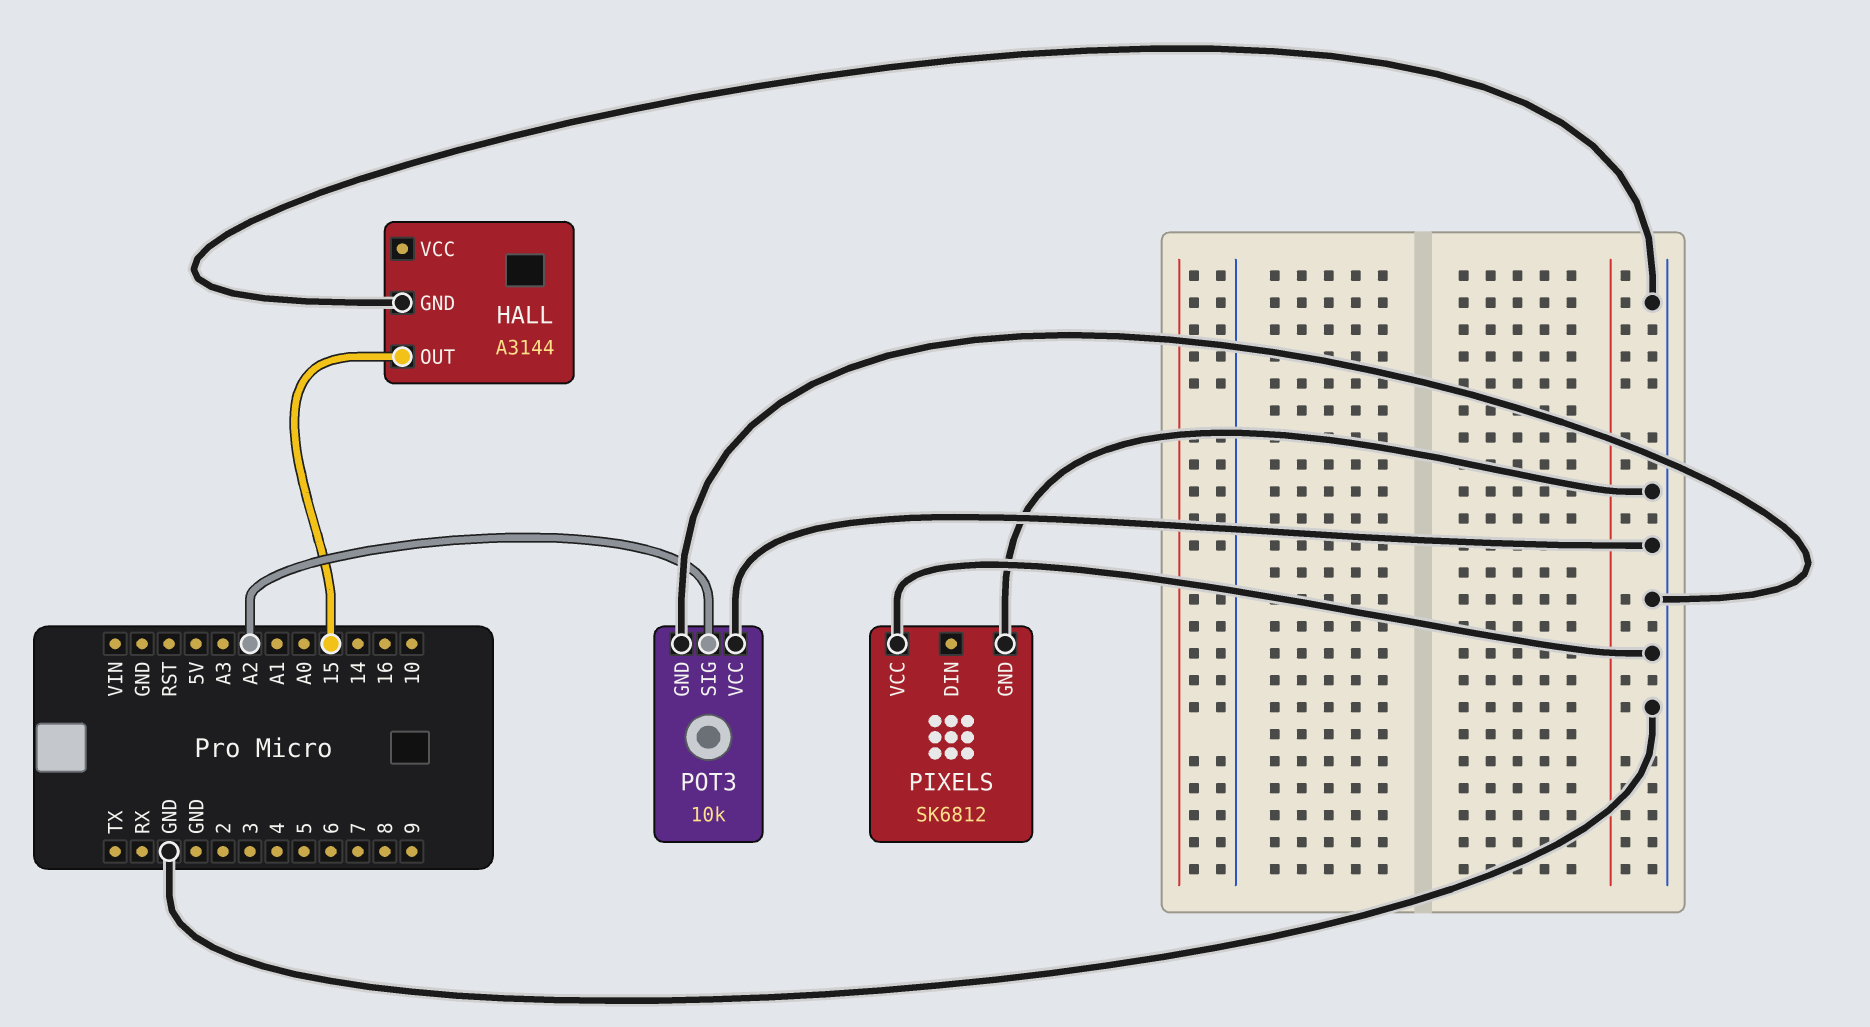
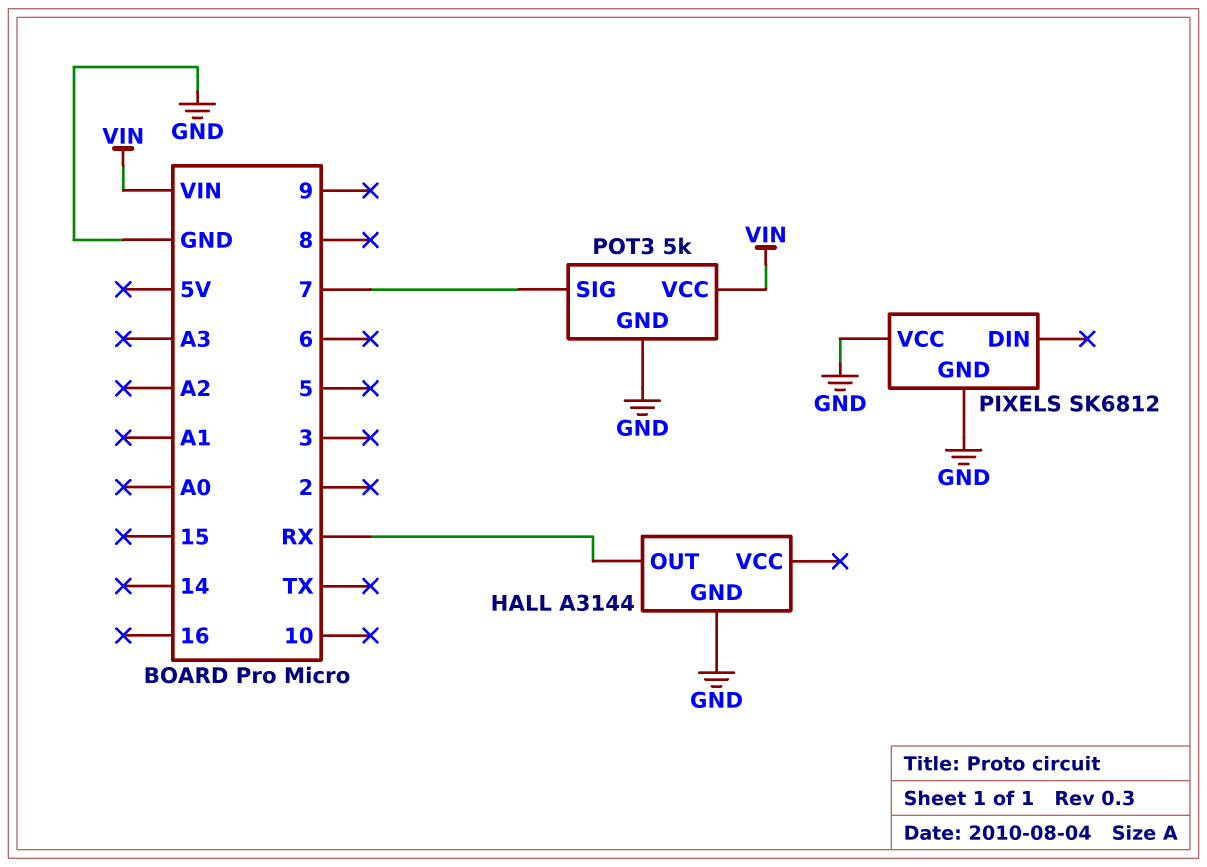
HALL pin OUT: 15 -> RX
POT3: 10k -> 5k
POT3 pin SIG: A2 -> 7
POT3 pin VCC: GND -> VIN

